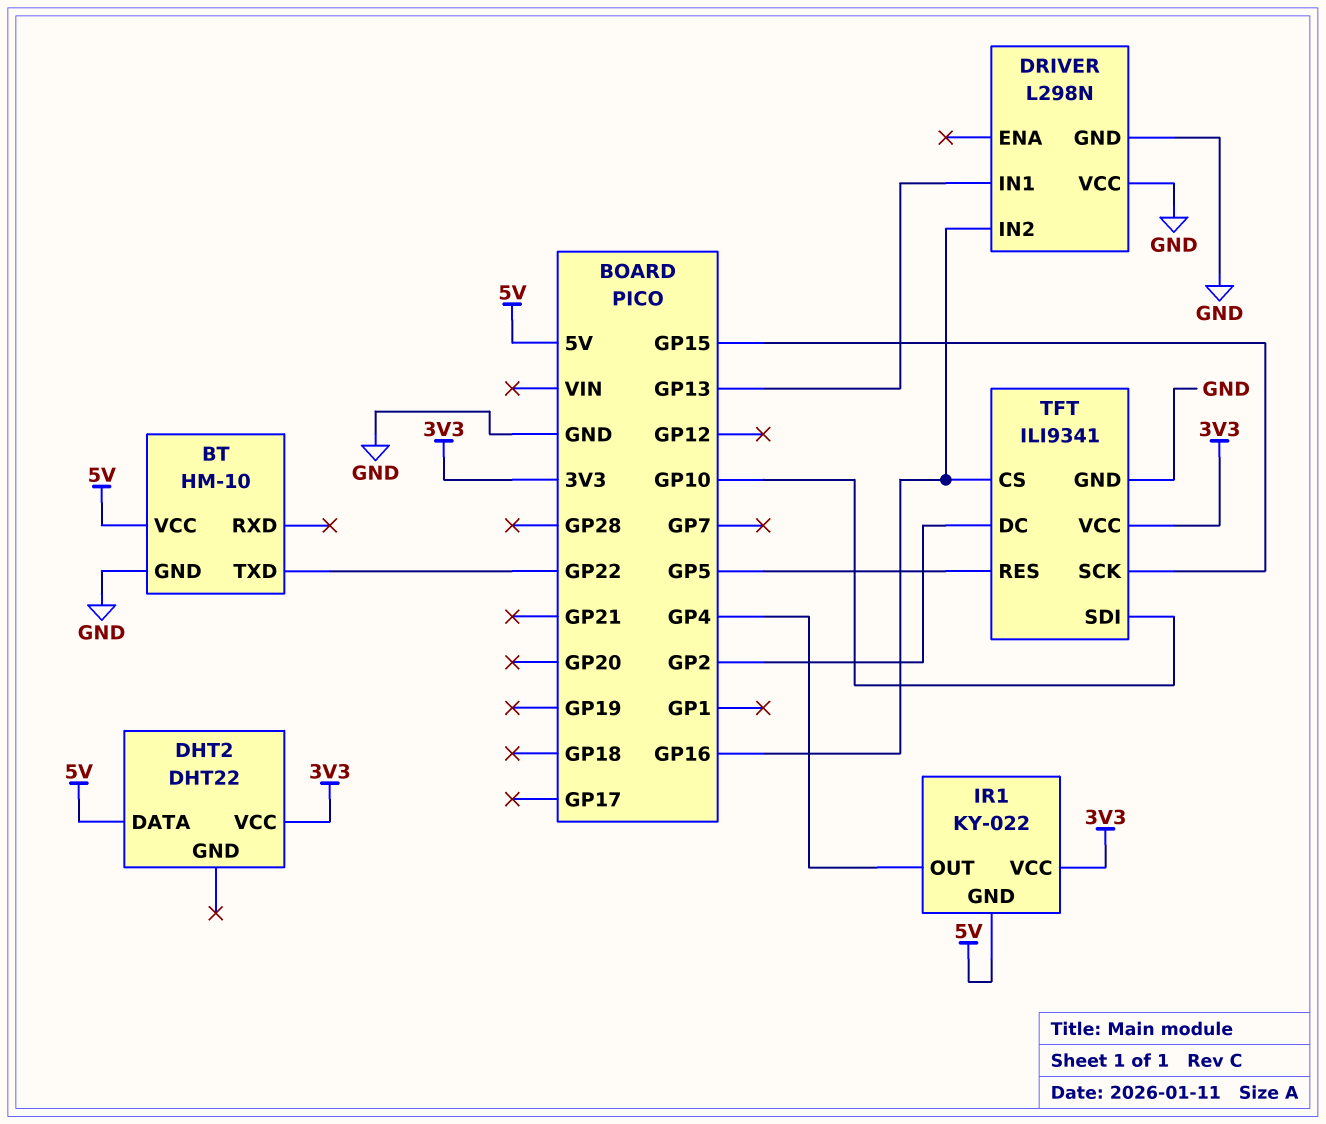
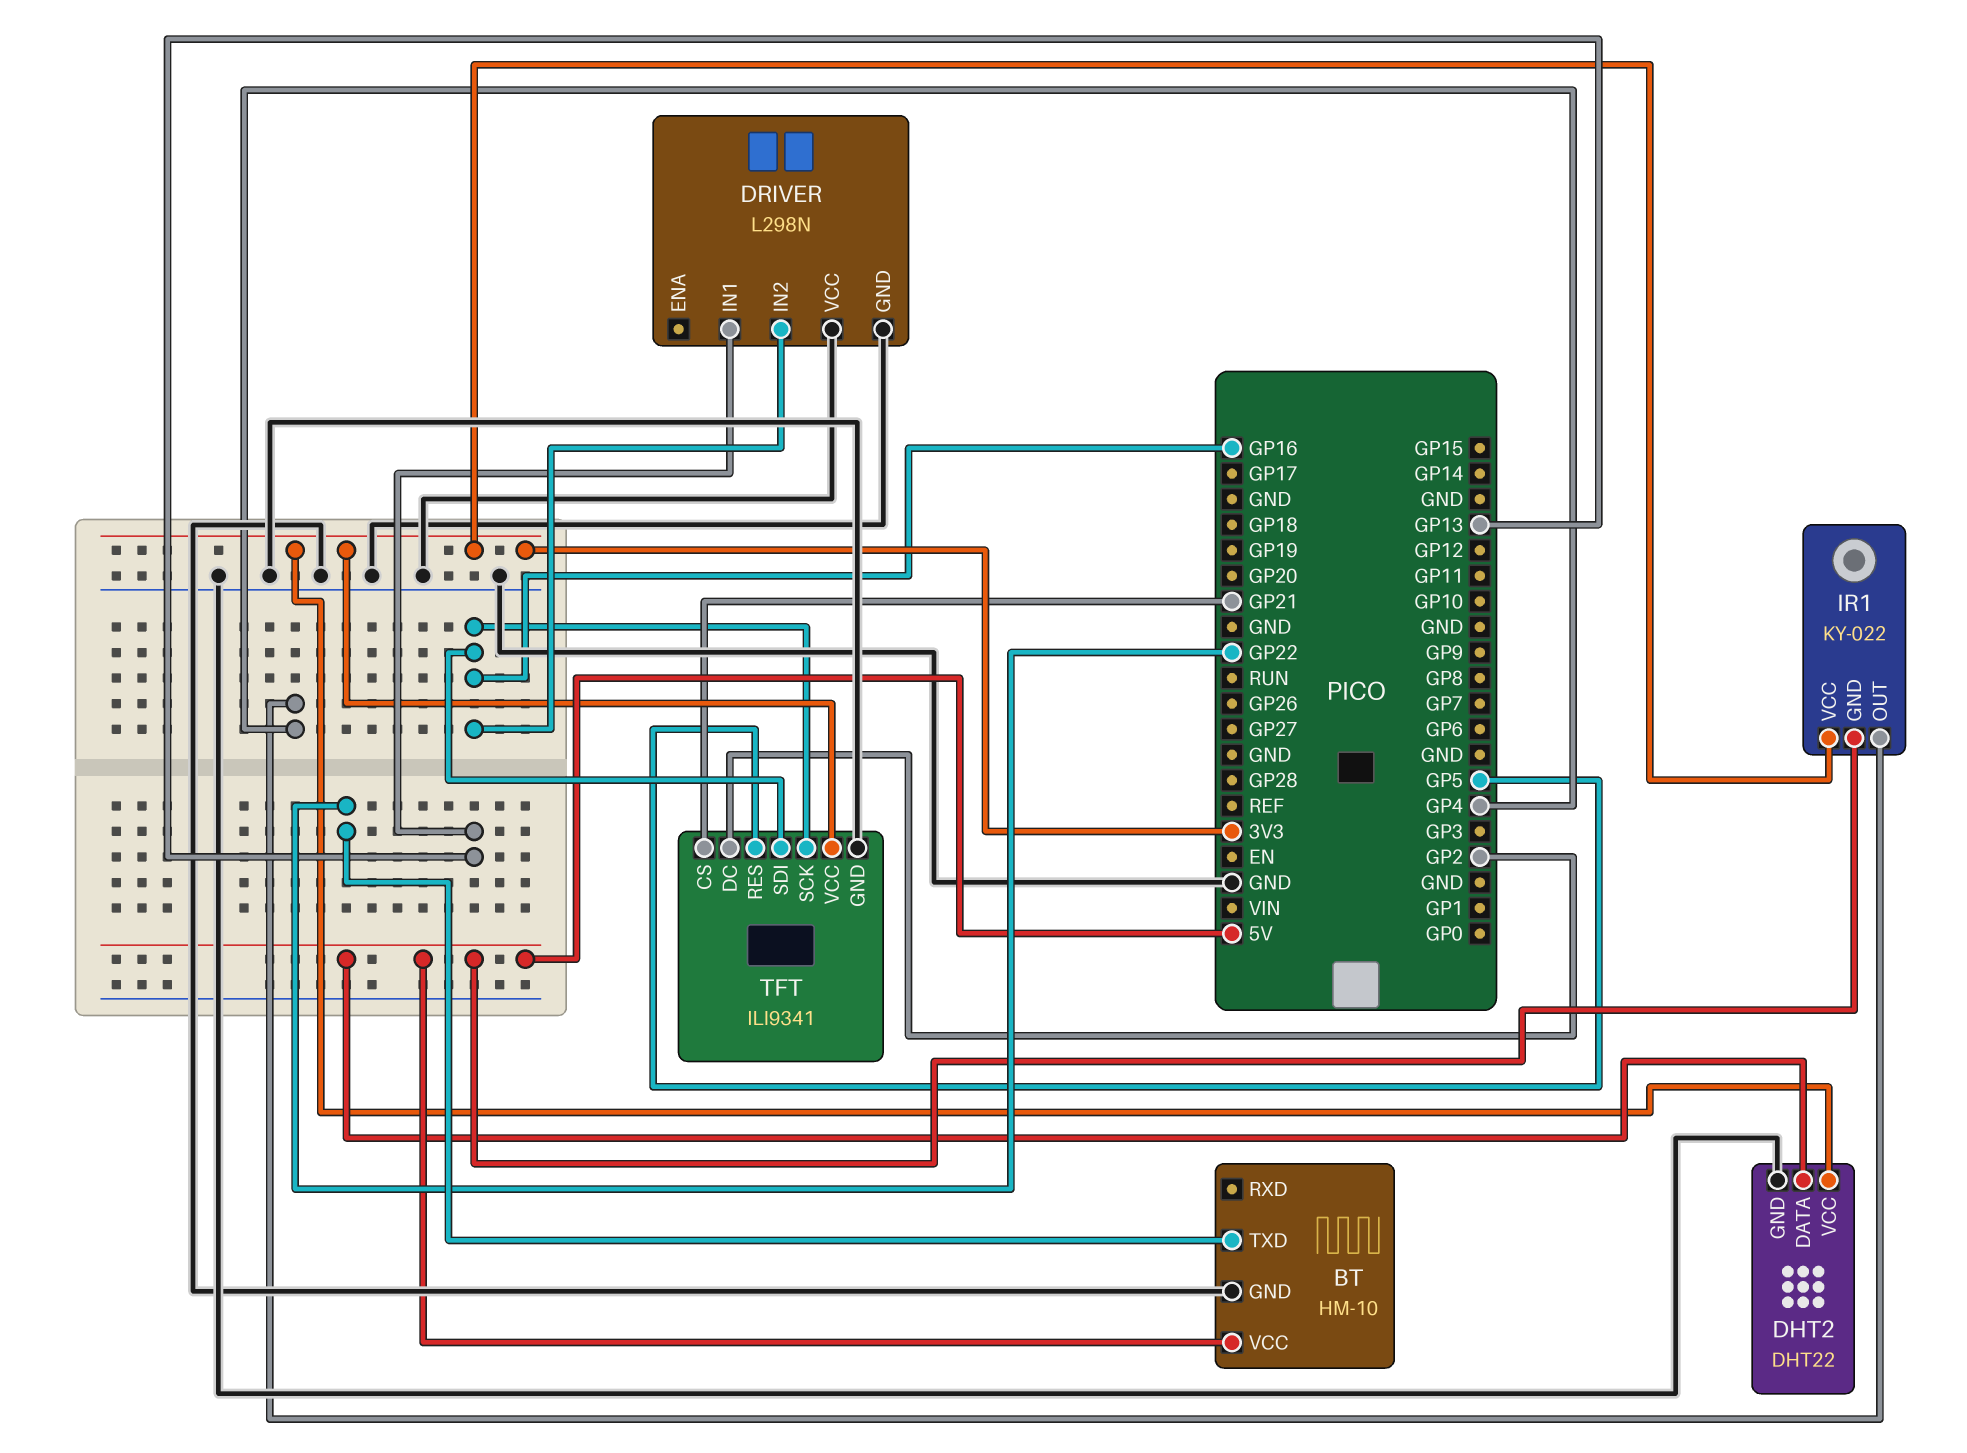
DHT2 pin GND: none -> GND
TFT pin CS: GP16 -> GP21
TFT pin SCK: GP15 -> GP16
TFT pin SDI: GP10 -> GP16

